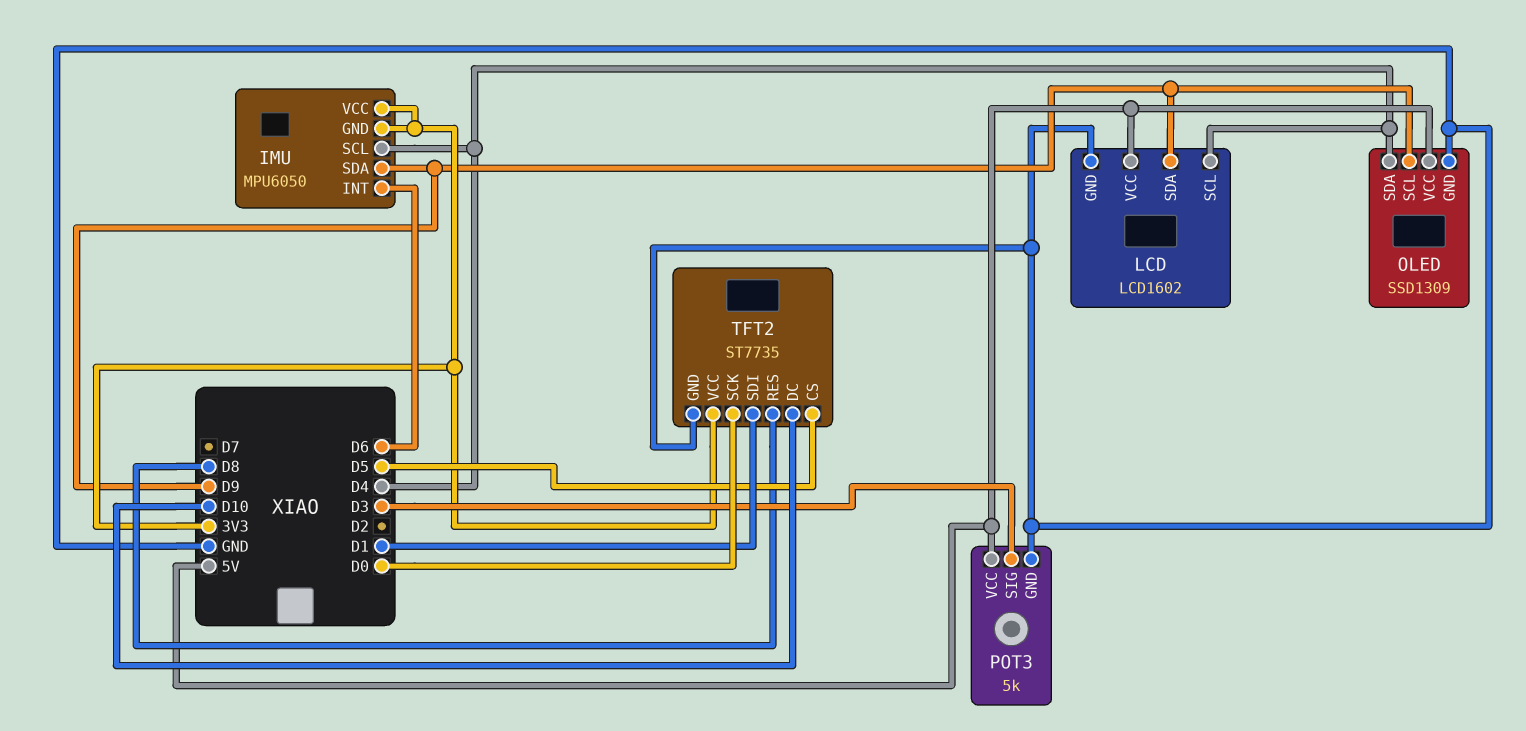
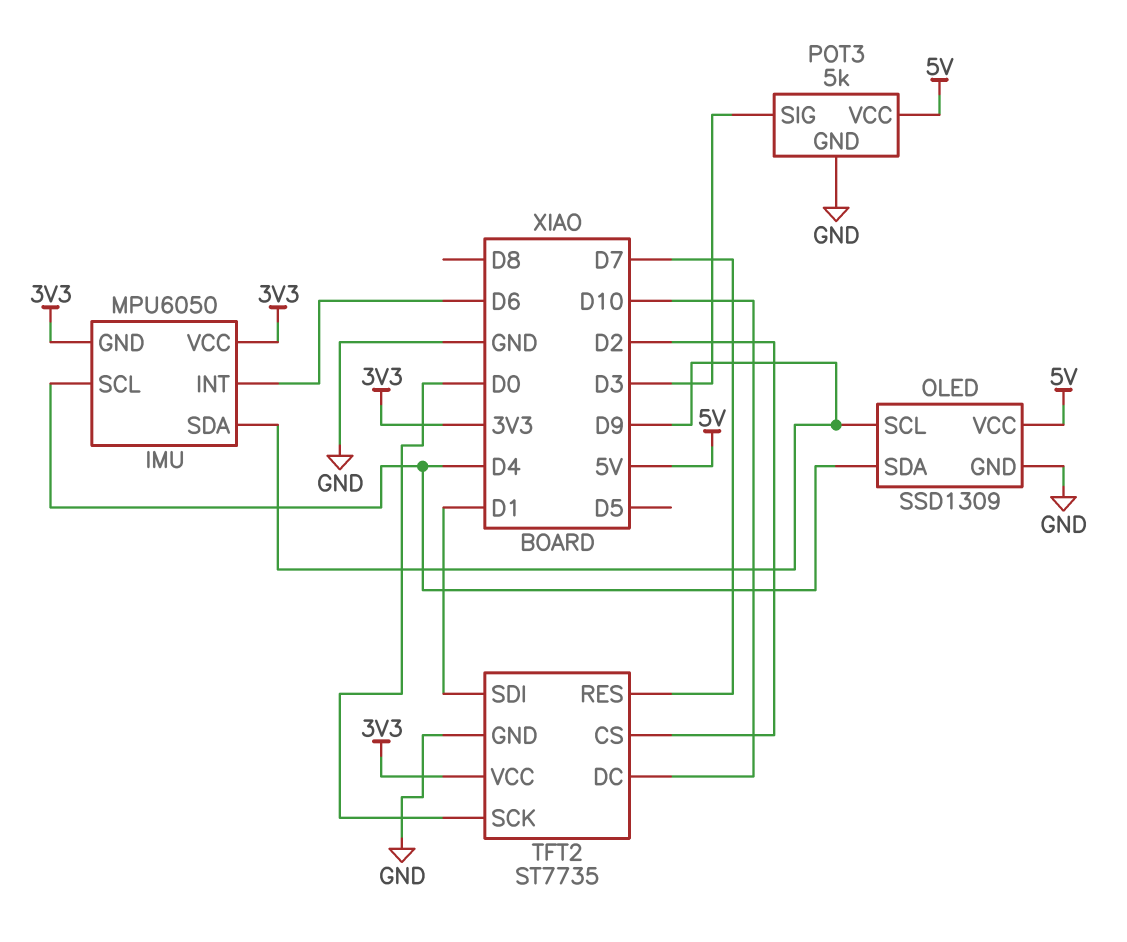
LCD: LCD1602 -> none
LCD pin GND: GND -> none
LCD pin SCL: D4 -> none
LCD pin SDA: D9 -> none
LCD pin VCC: 5V -> none
TFT2 pin CS: D5 -> D2
TFT2 pin RES: D8 -> D7

